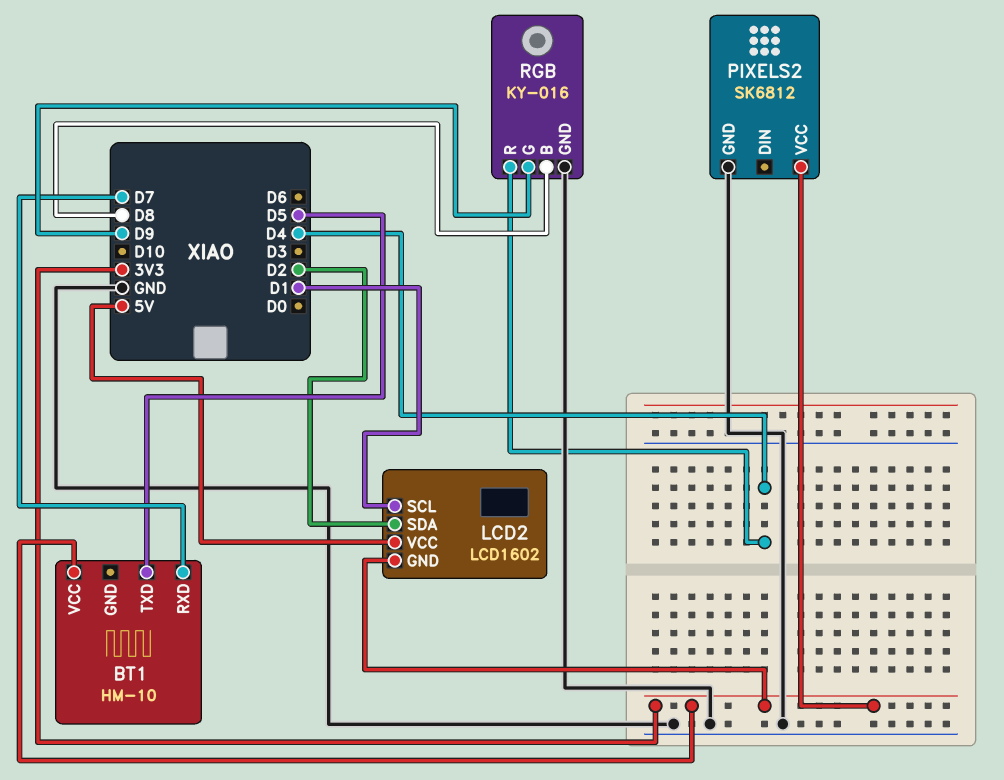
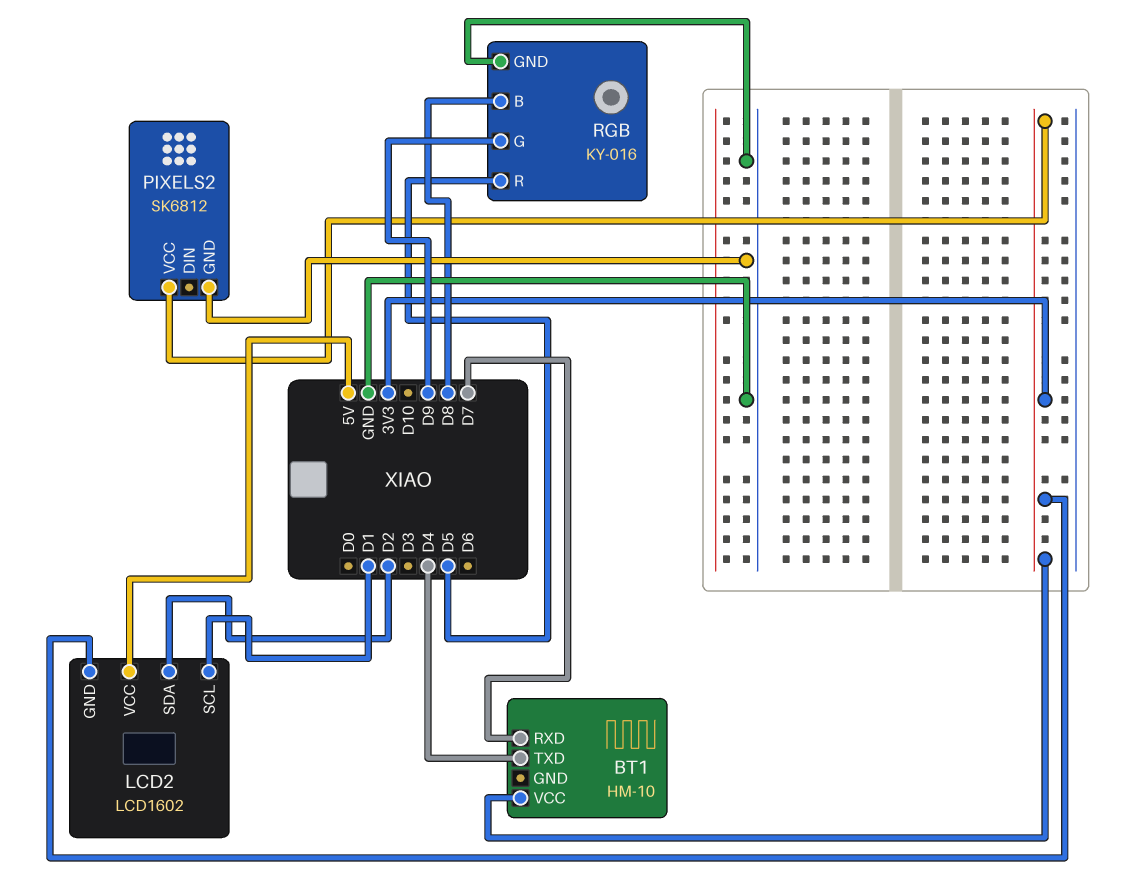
BT1 pin TXD: D5 -> D4
RGB pin R: D4 -> D5

